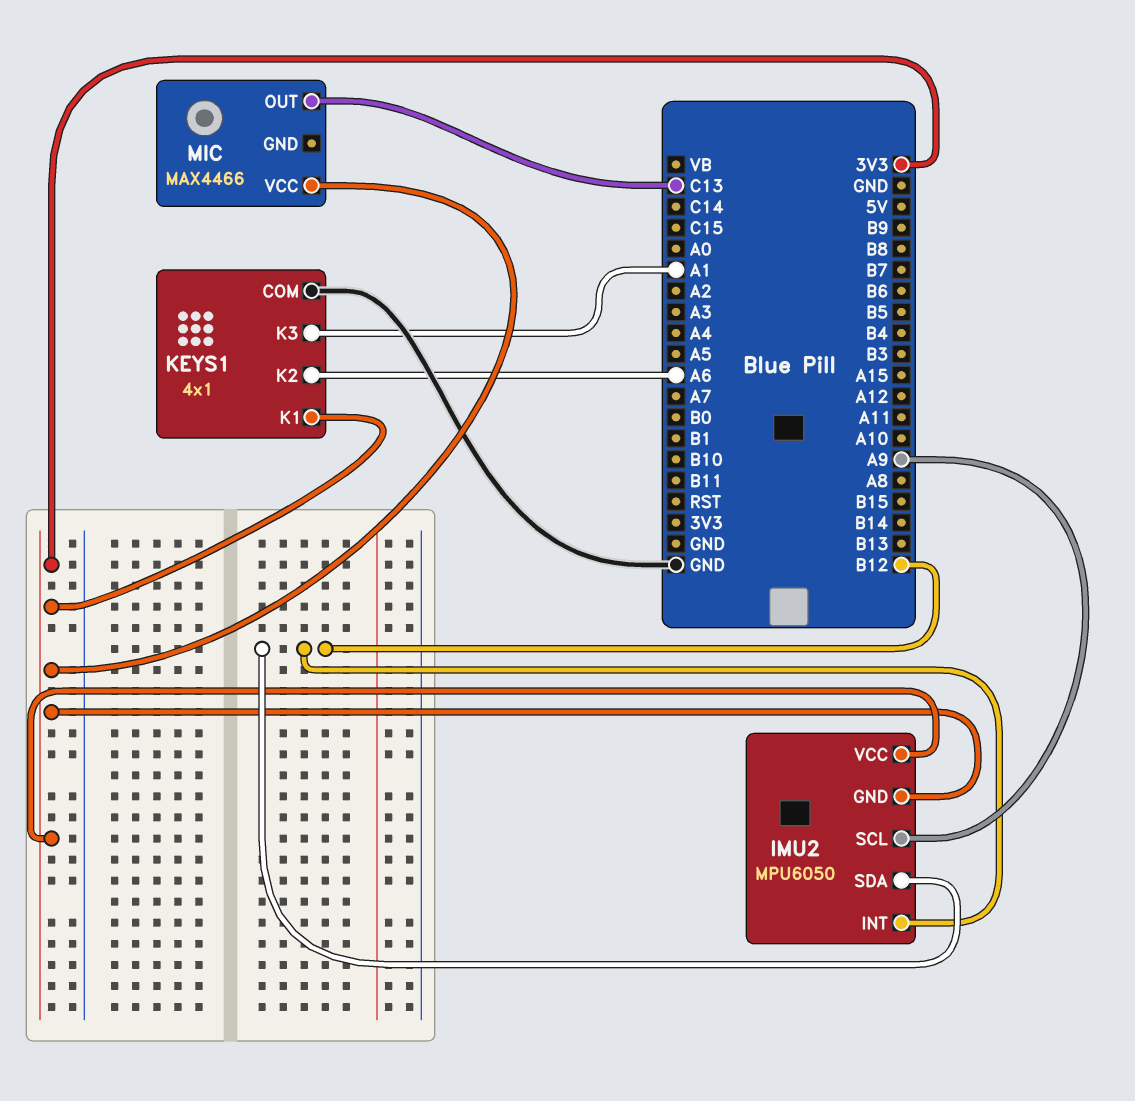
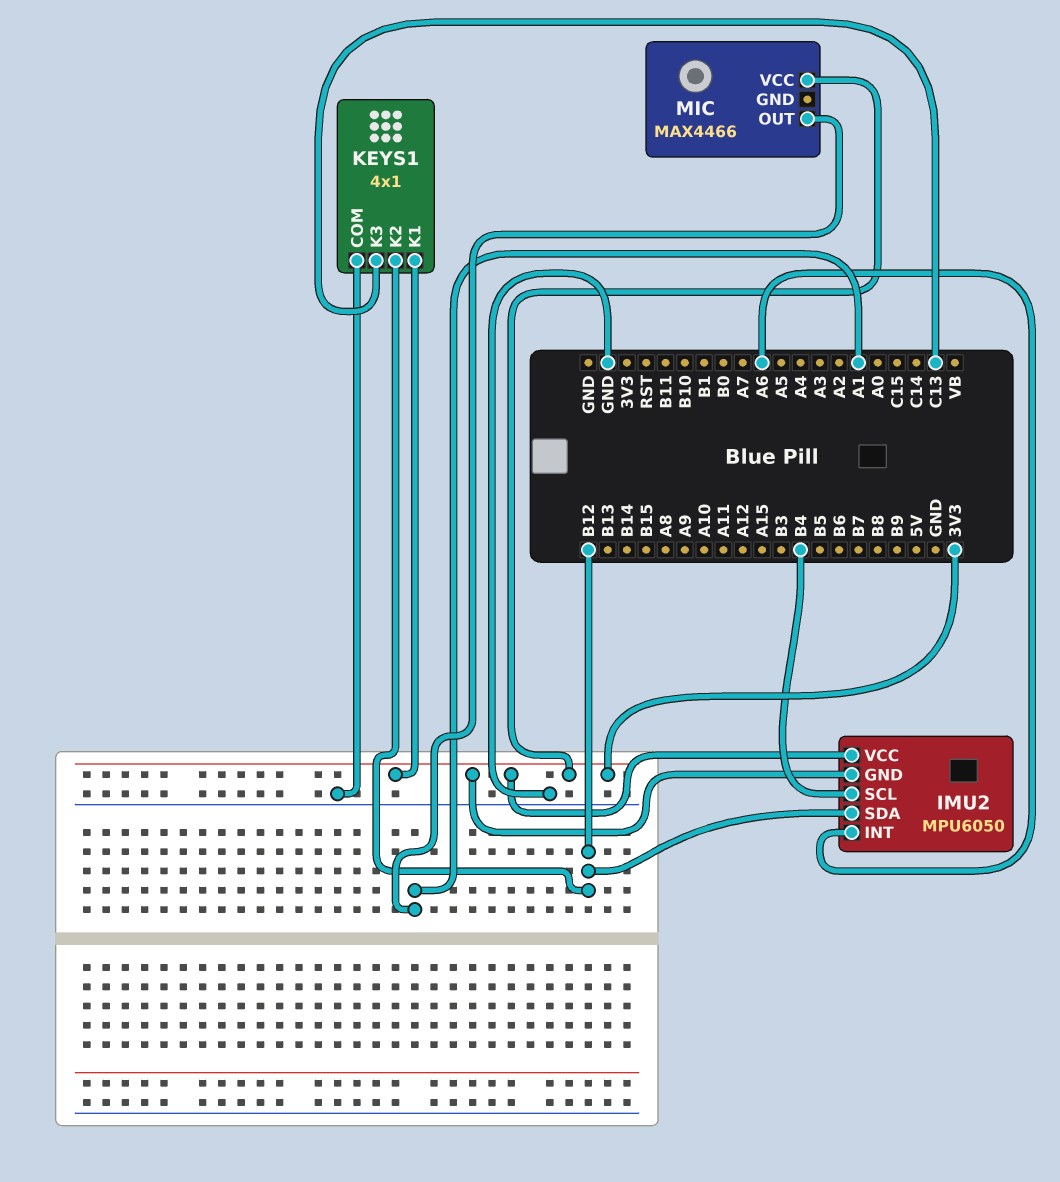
IMU2 pin INT: B12 -> A6
IMU2 pin SCL: A9 -> B4
KEYS1 pin K2: A6 -> B12
KEYS1 pin K3: A1 -> C13
MIC pin OUT: C13 -> A1

